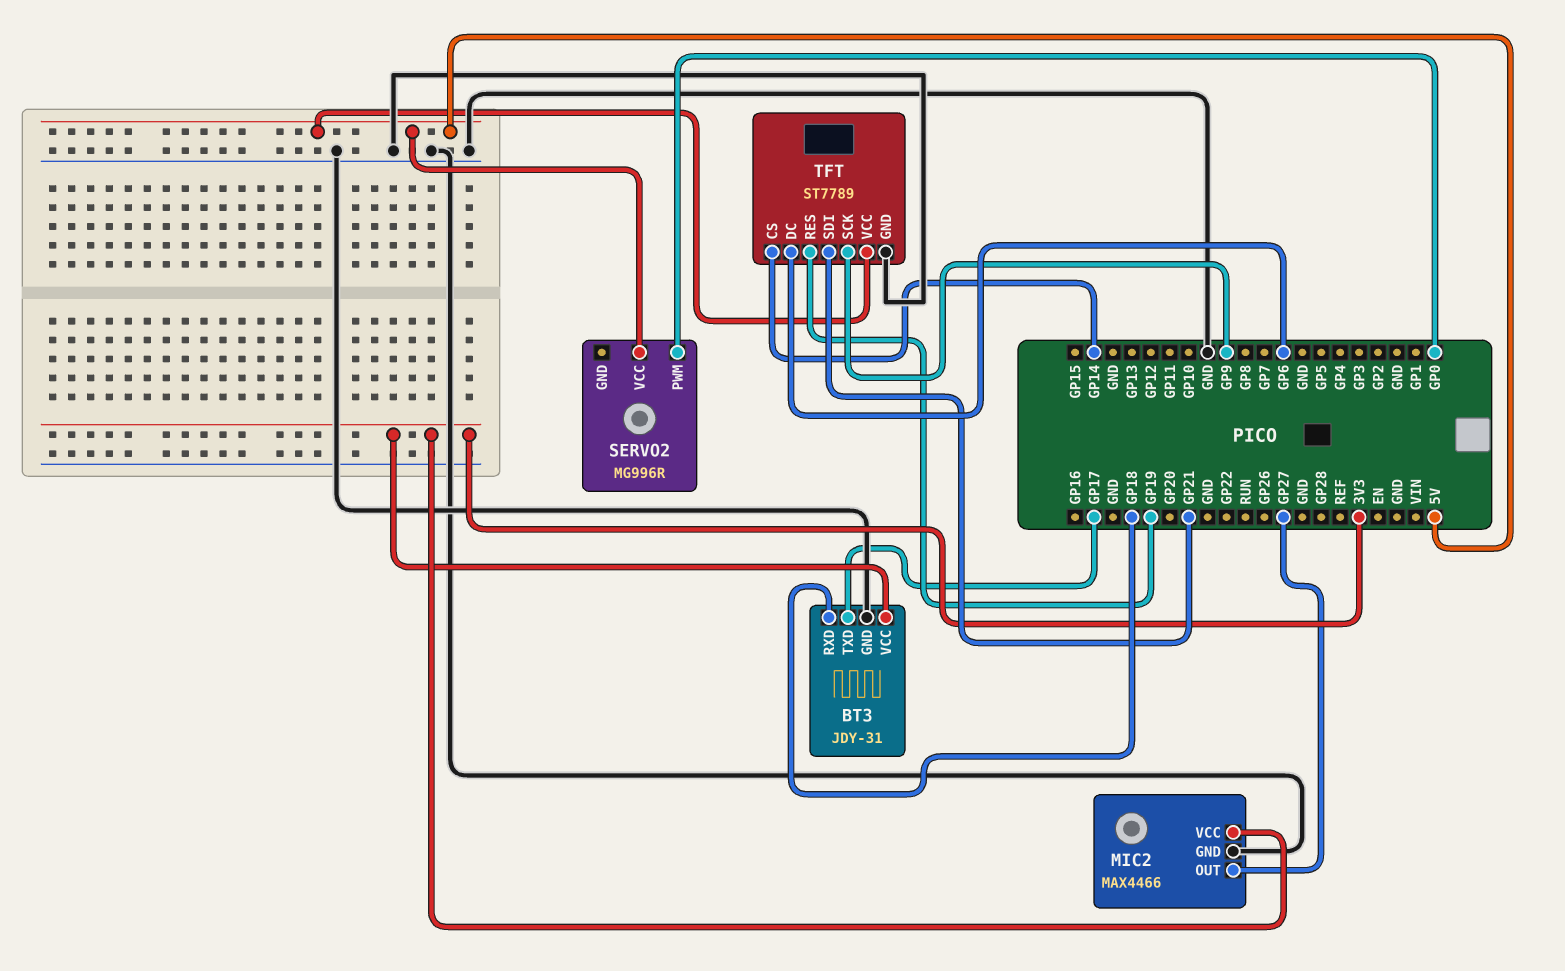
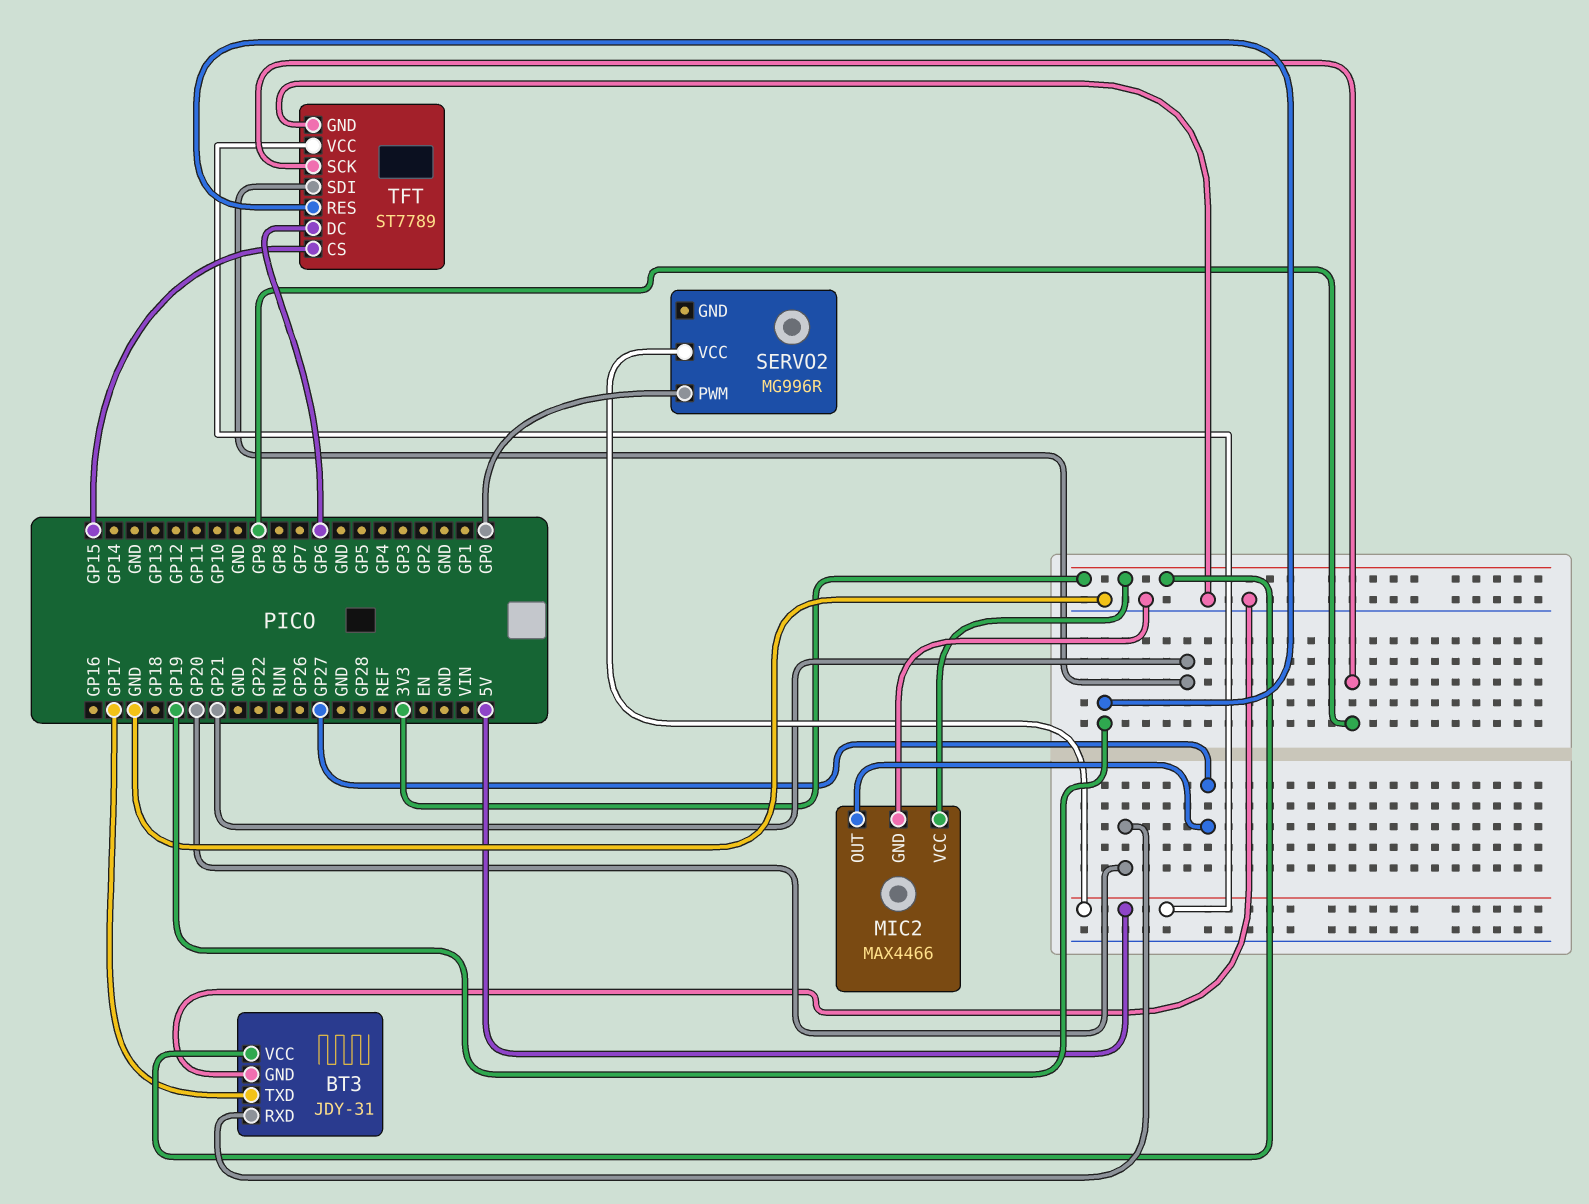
BT3 pin RXD: GP18 -> GP20
TFT pin CS: GP14 -> GP15

